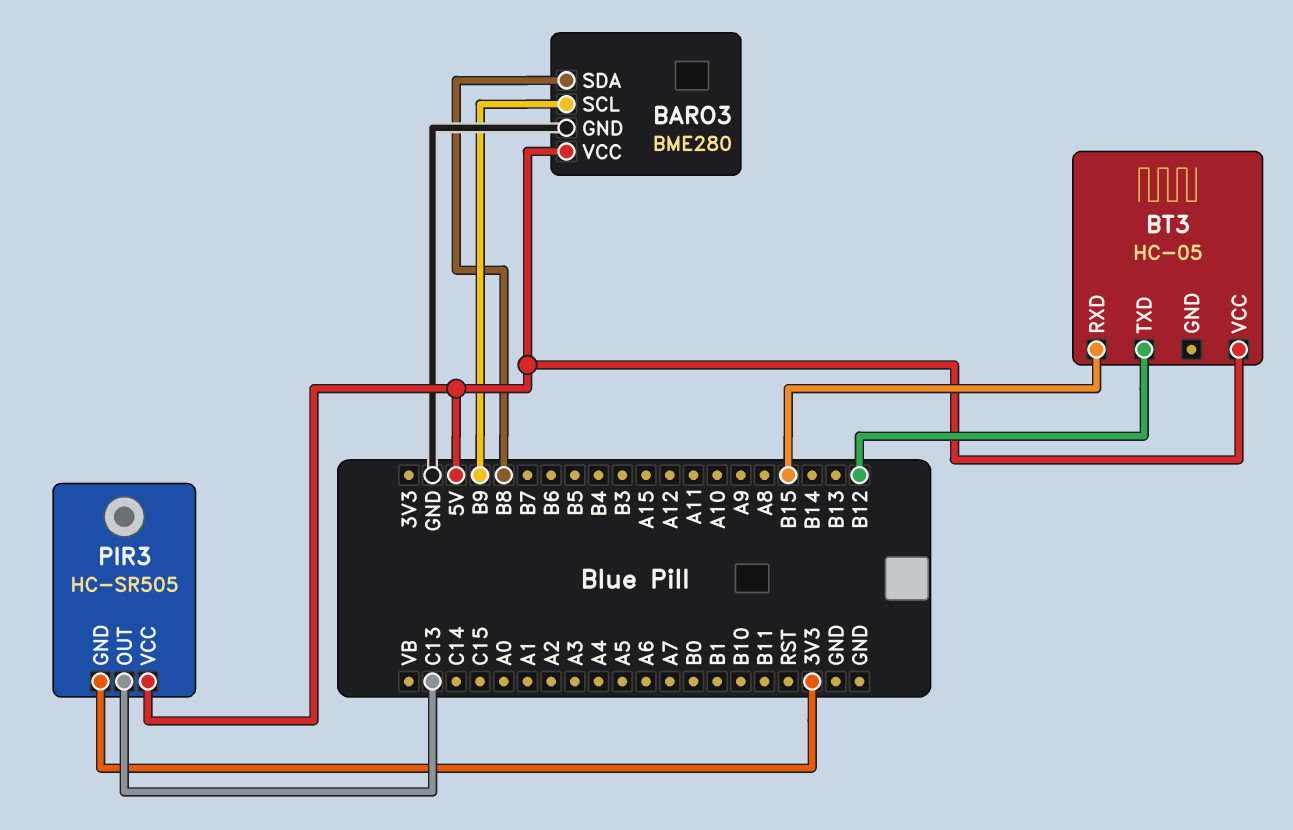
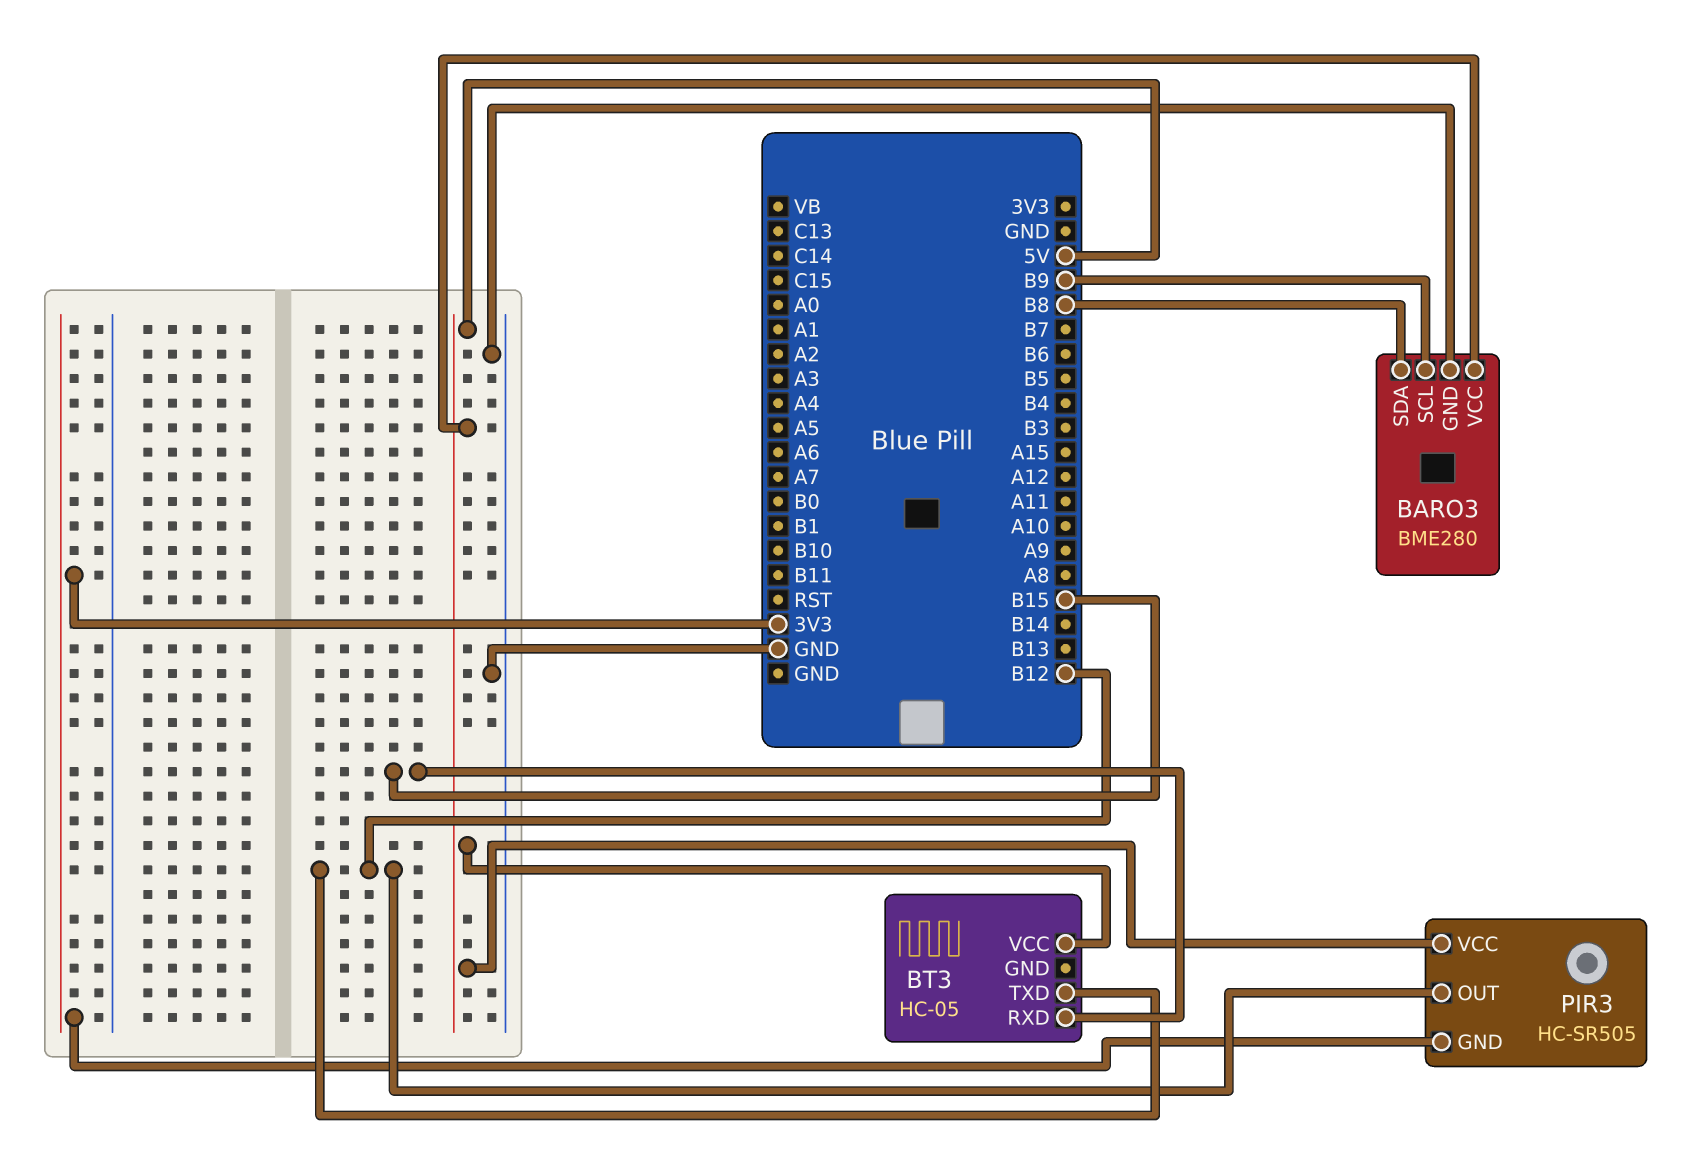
PIR3 pin OUT: C13 -> B12

